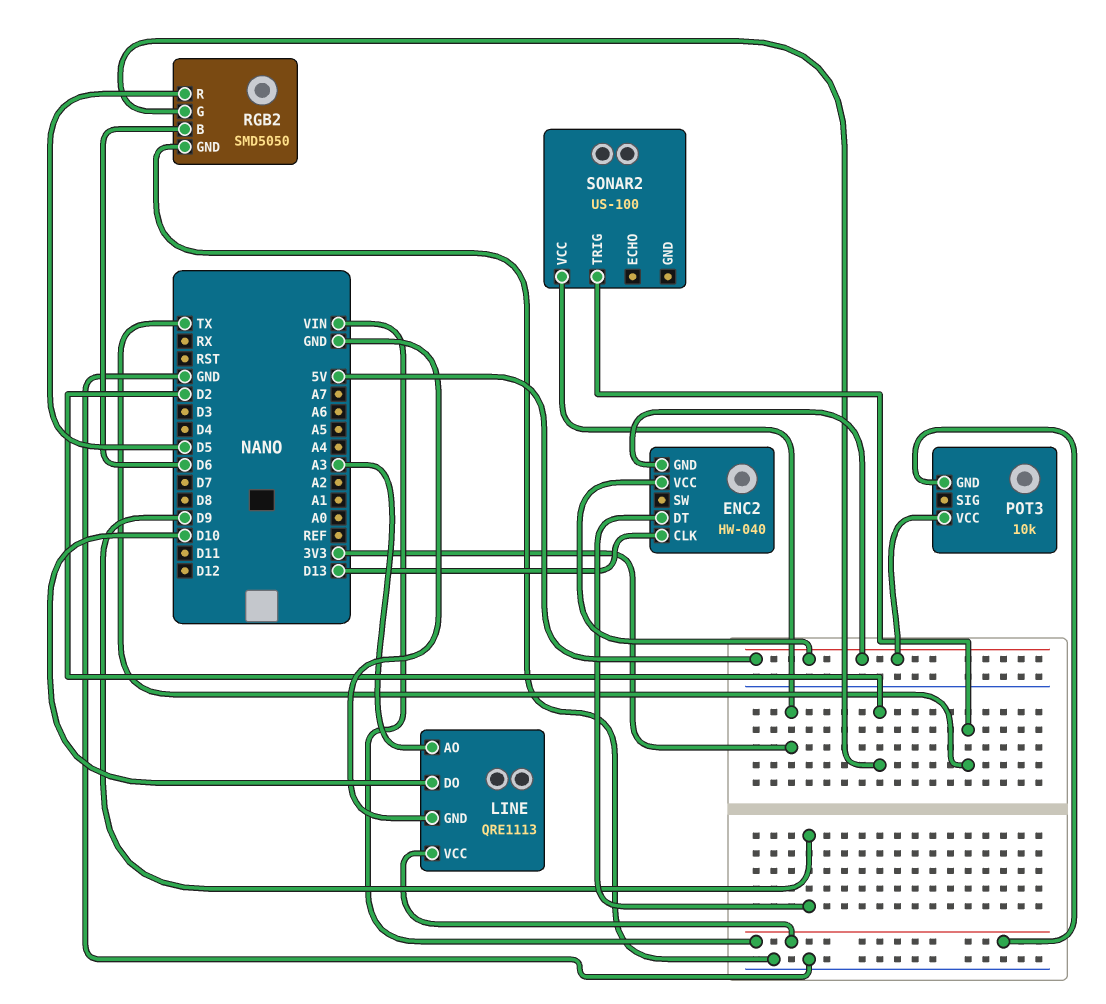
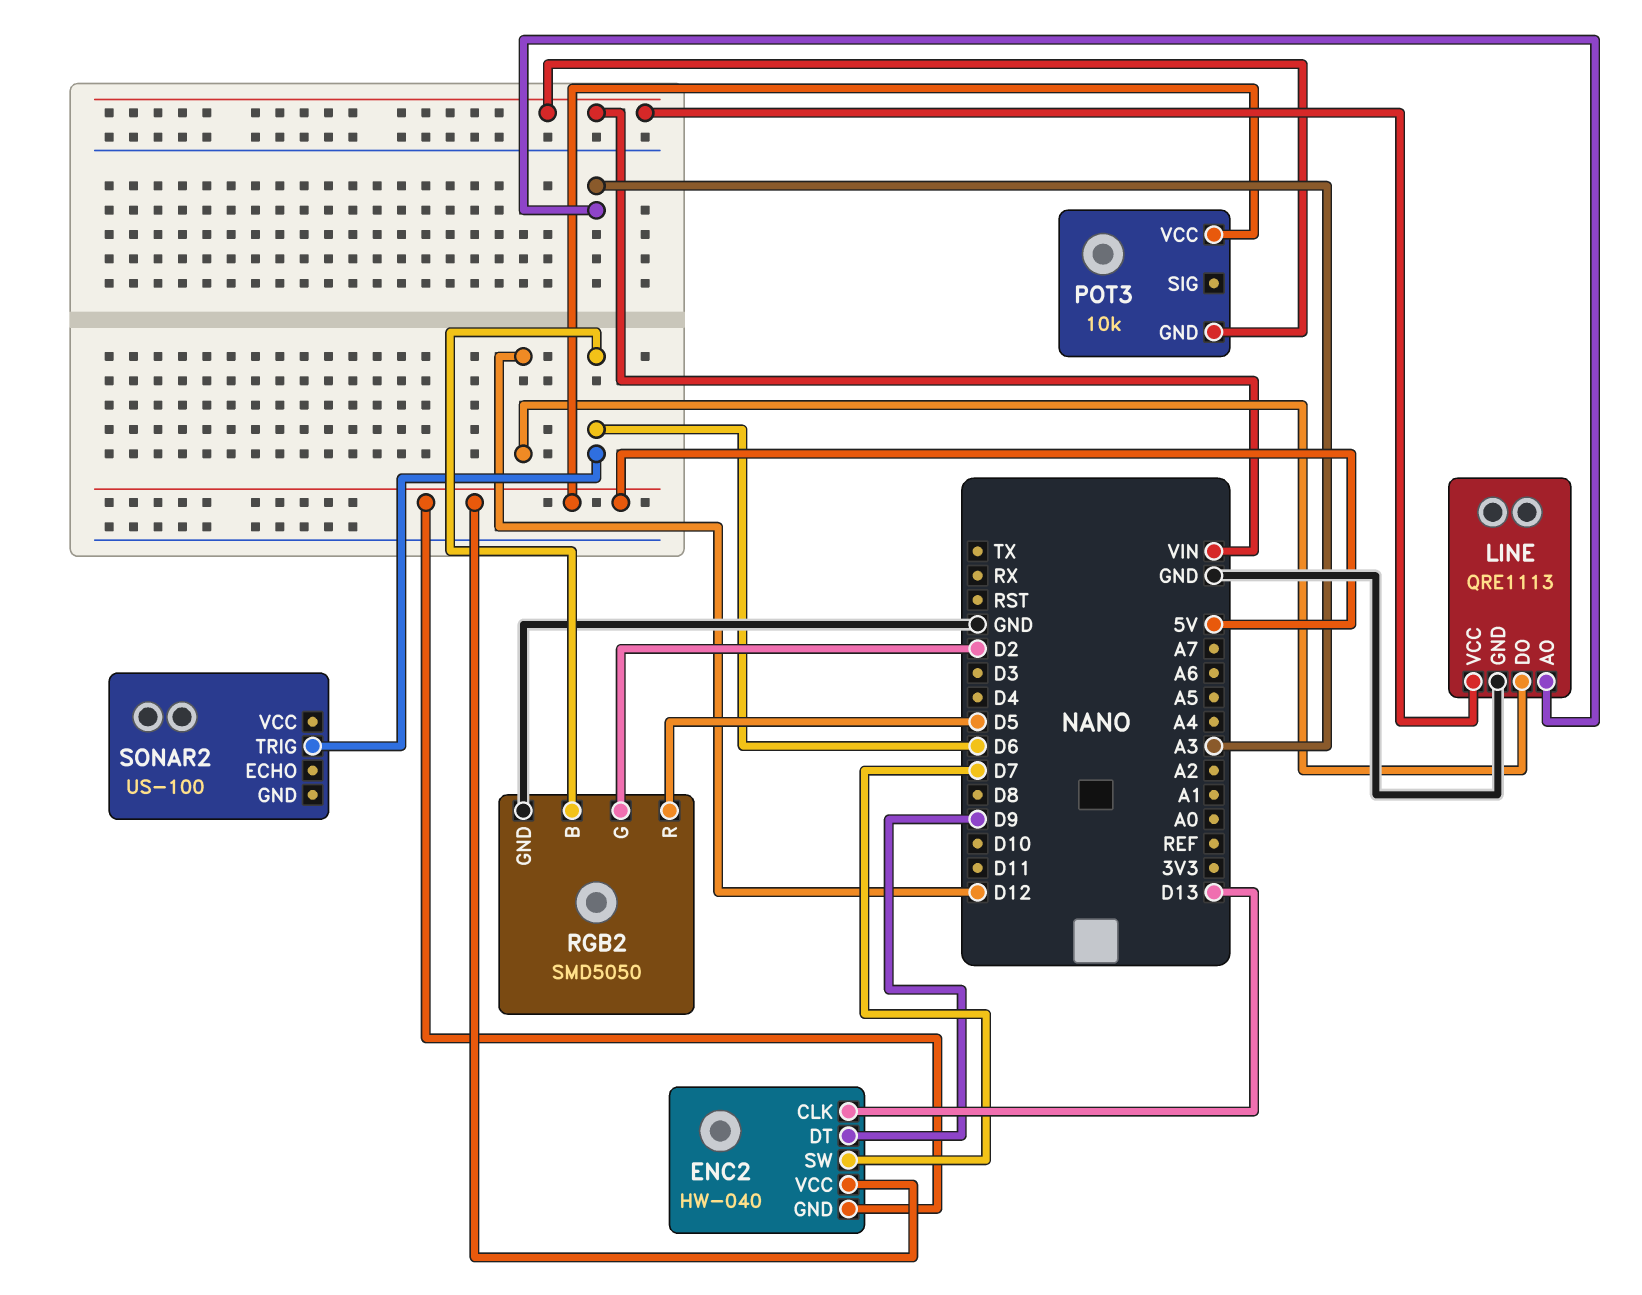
ENC2 pin SW: none -> D7
LINE pin DO: D10 -> D12
SONAR2 pin TRIG: TX -> D6
SONAR2 pin VCC: 3V3 -> none

